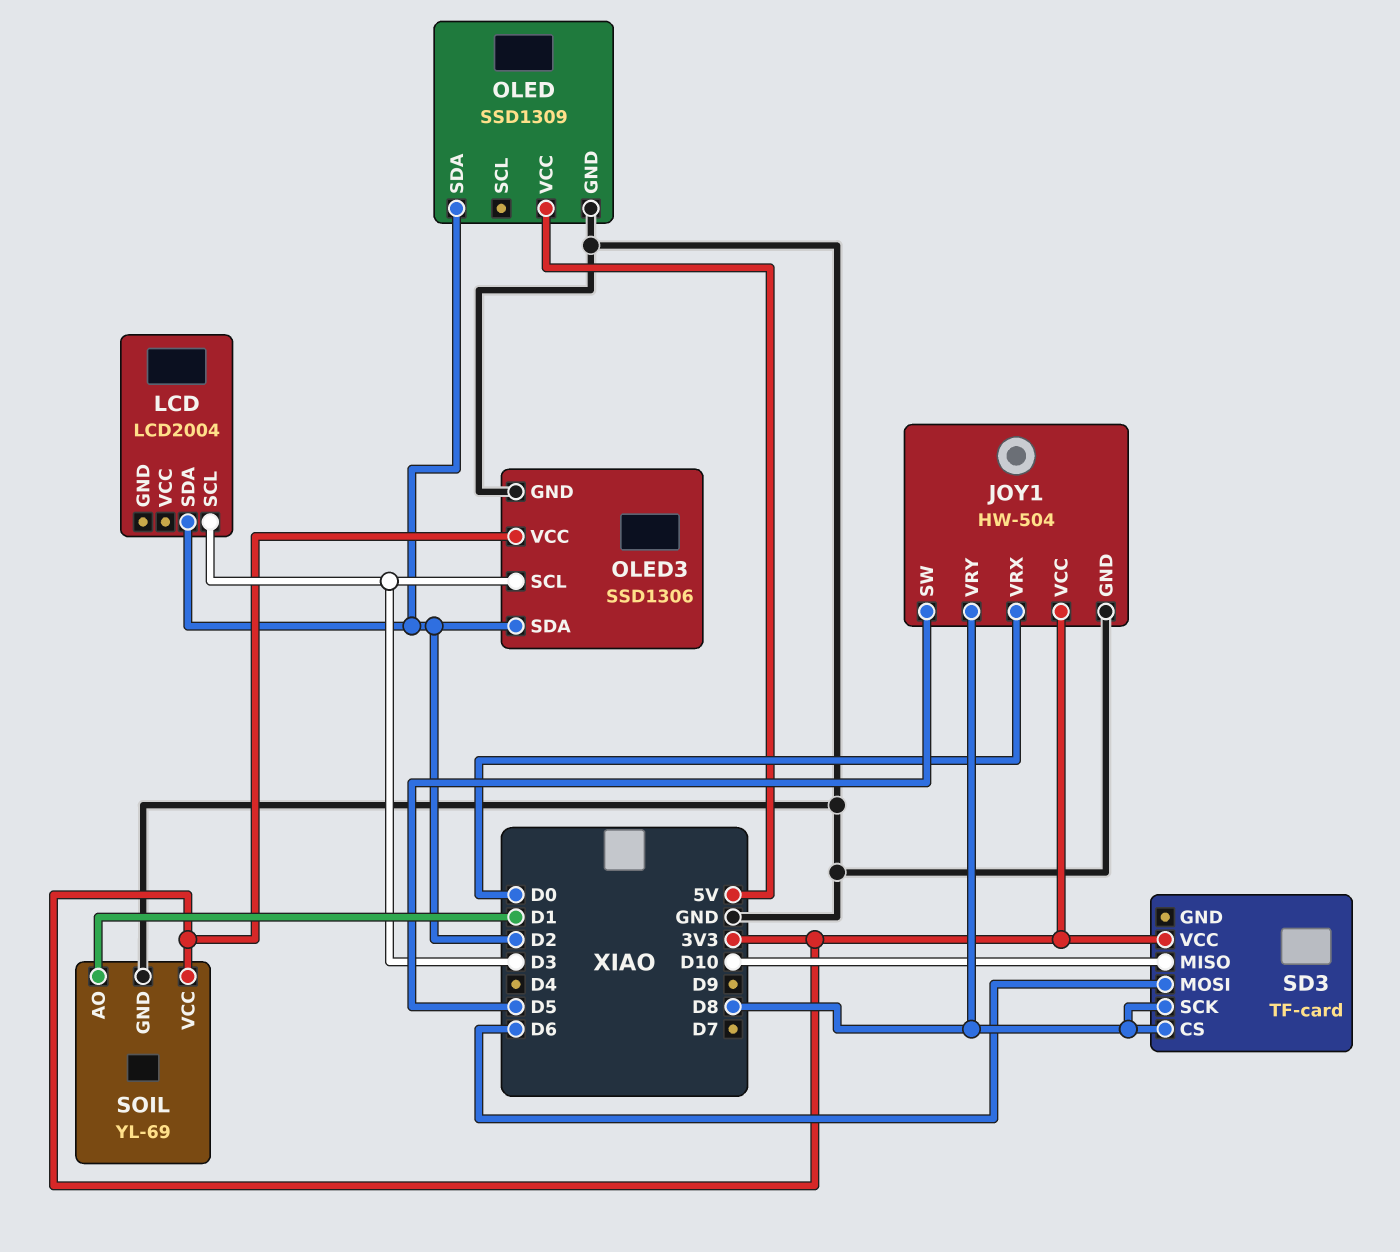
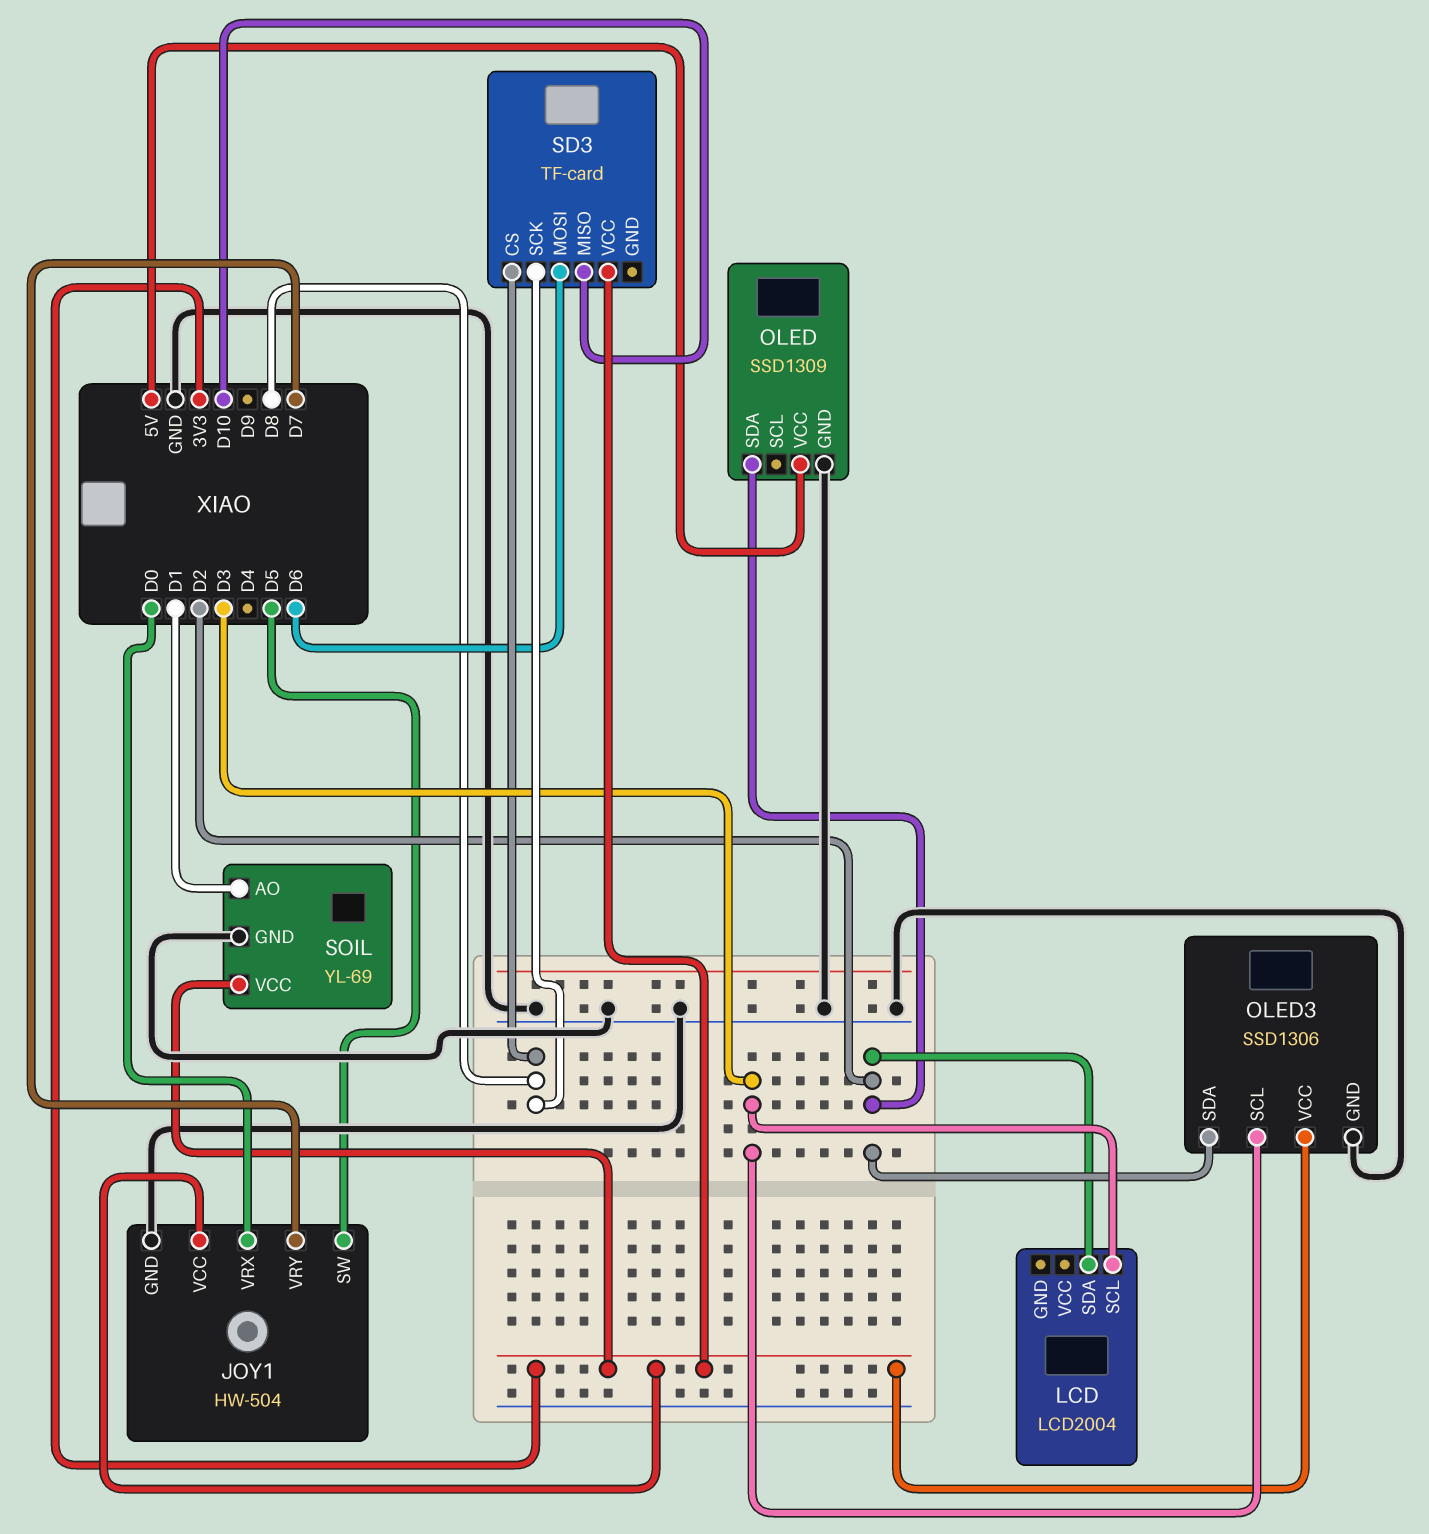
JOY1 pin VRY: D8 -> D7

